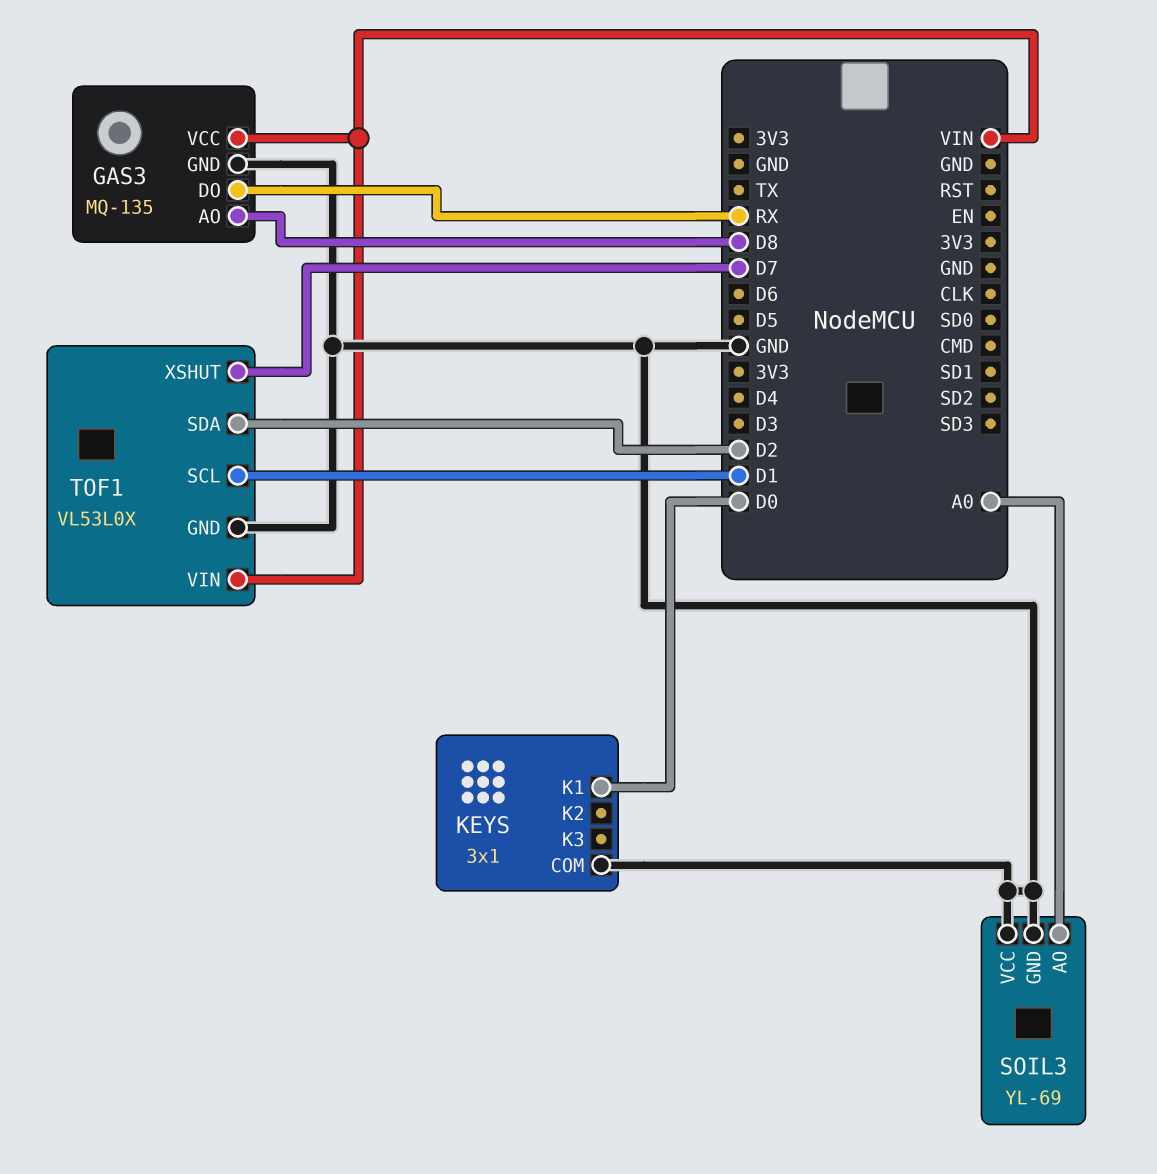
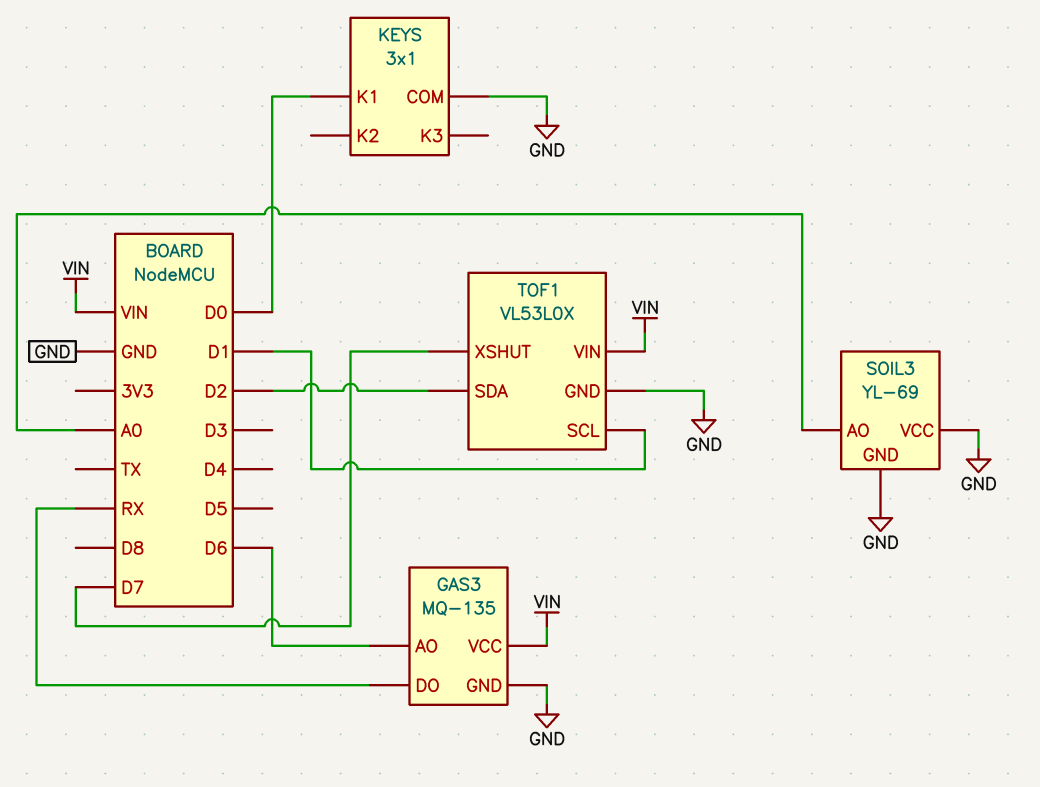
GAS3 pin AO: D8 -> D6

